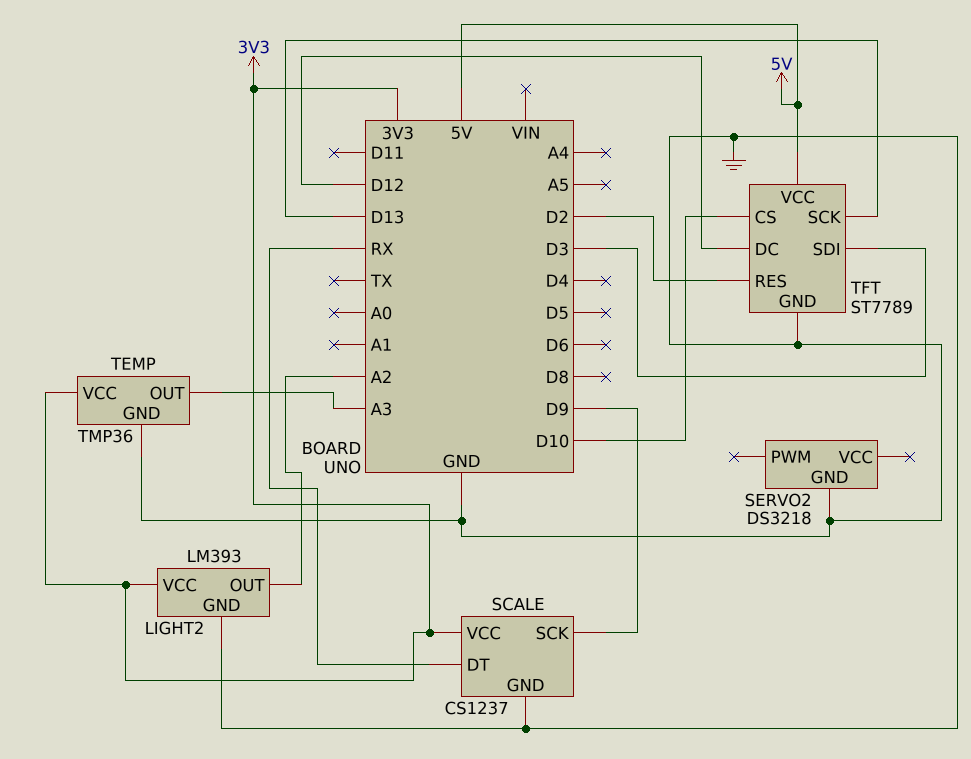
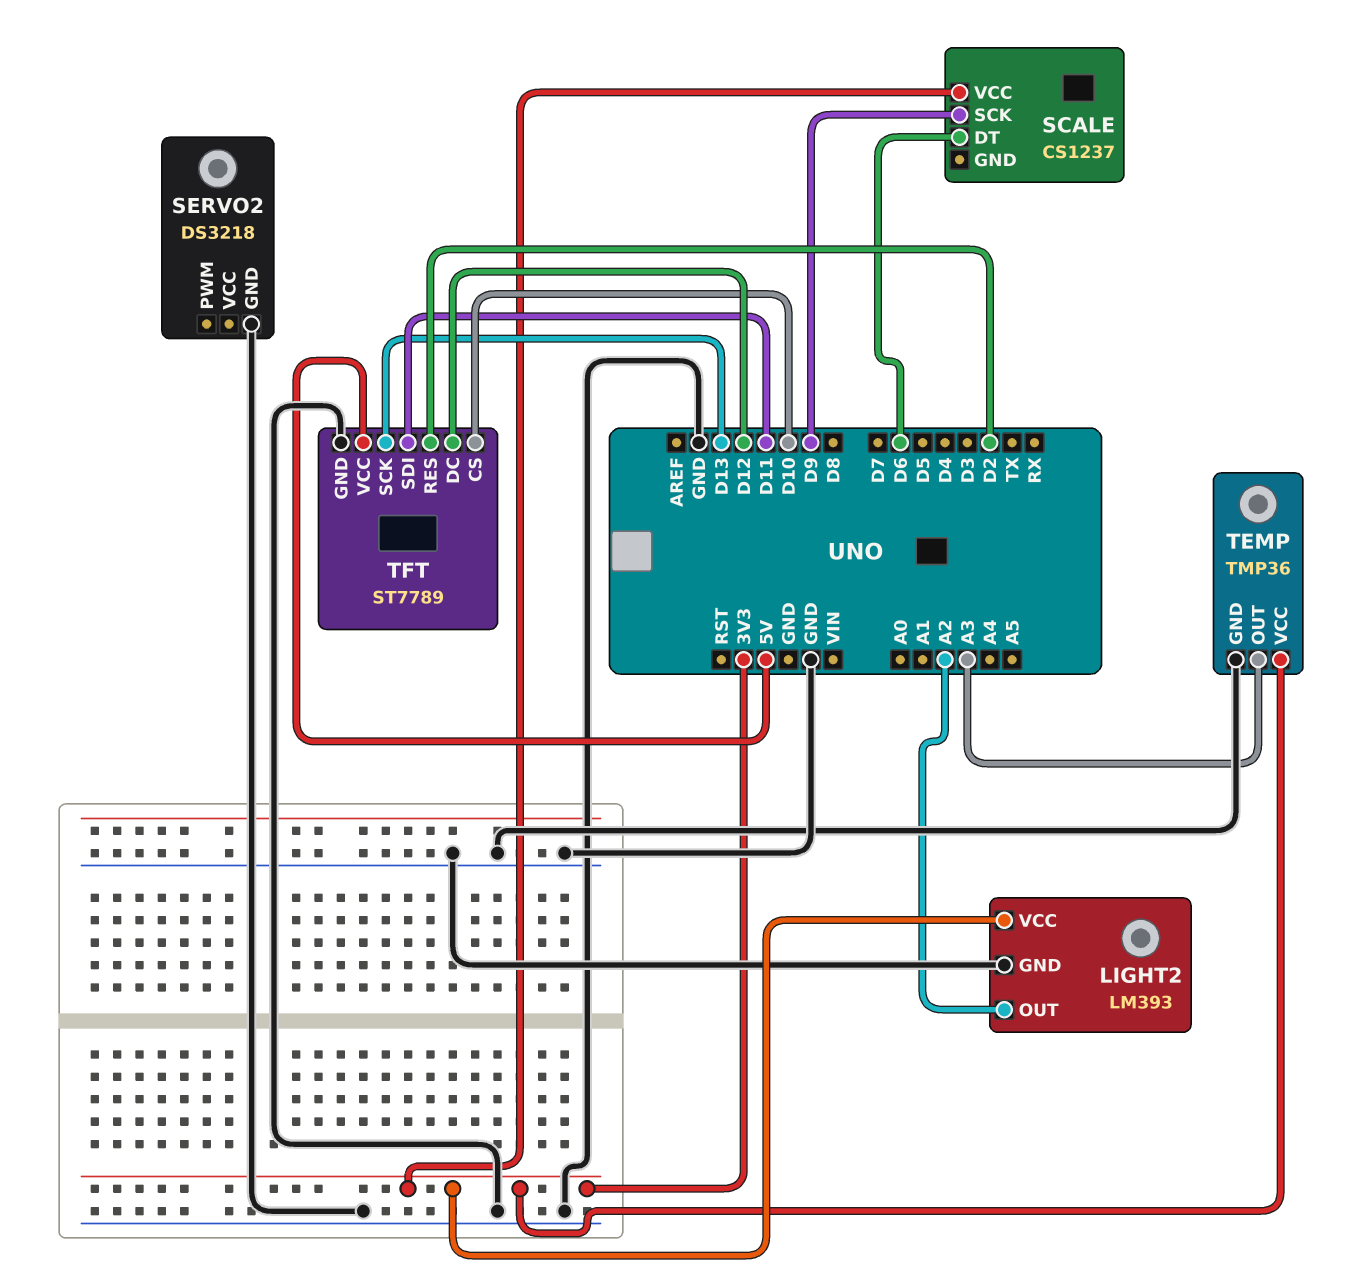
SCALE pin DT: RX -> D6
SCALE pin GND: GND -> none
TFT pin SDI: D3 -> D11

